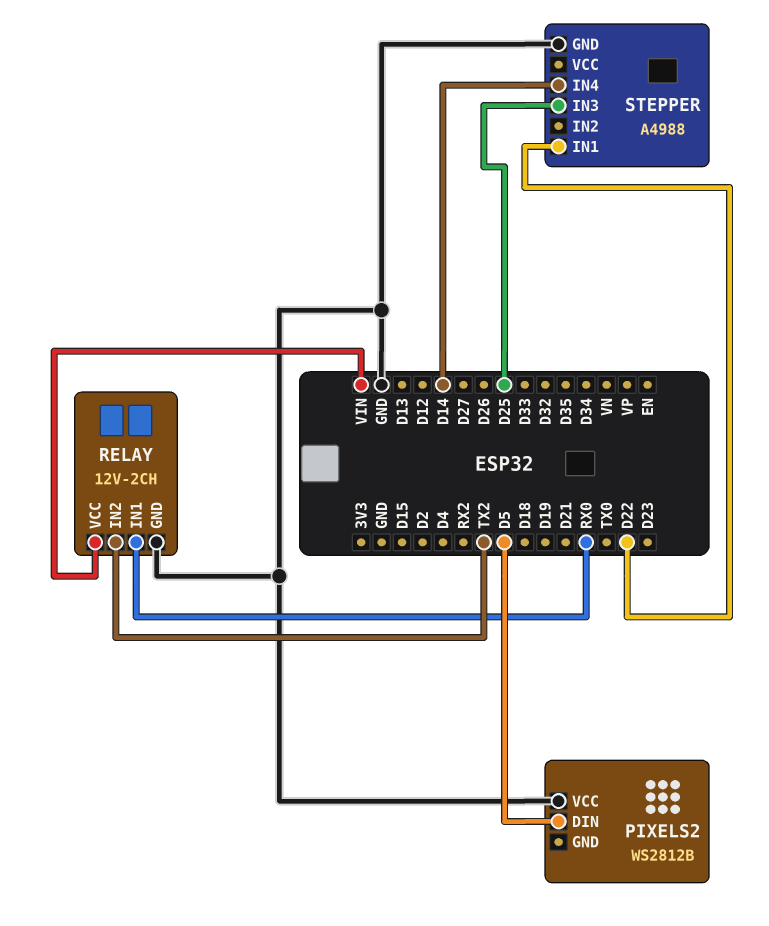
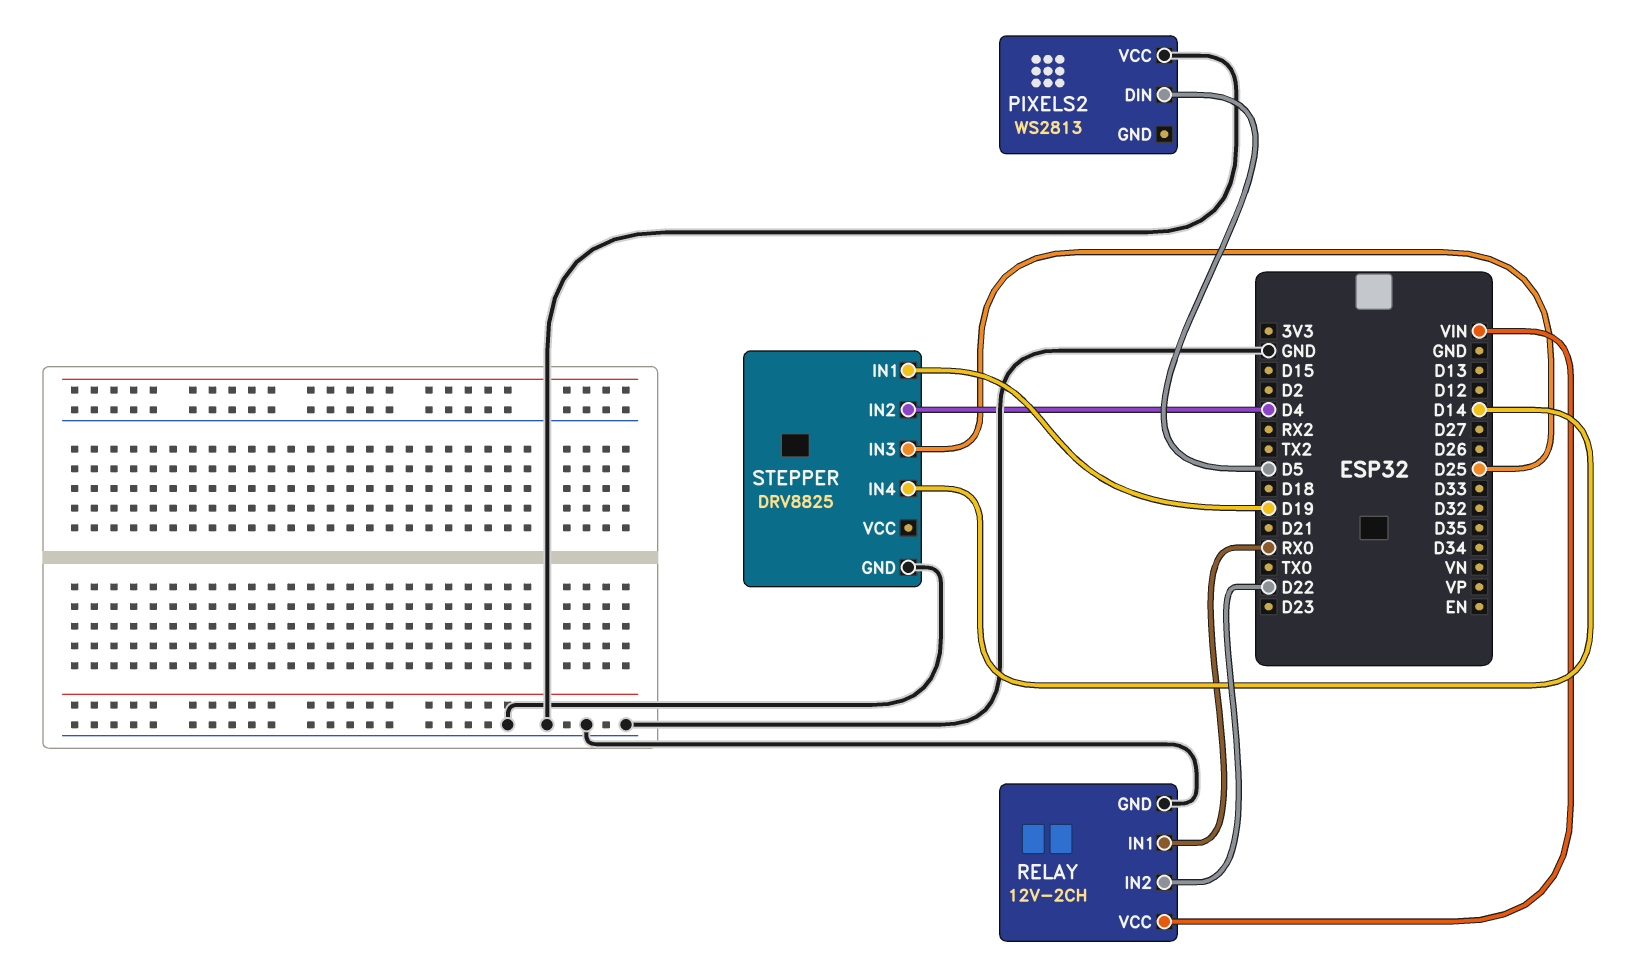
PIXELS2: WS2812B -> WS2813
RELAY pin IN2: TX2 -> D22
STEPPER: A4988 -> DRV8825
STEPPER pin IN1: D22 -> D19
STEPPER pin IN2: none -> D4

